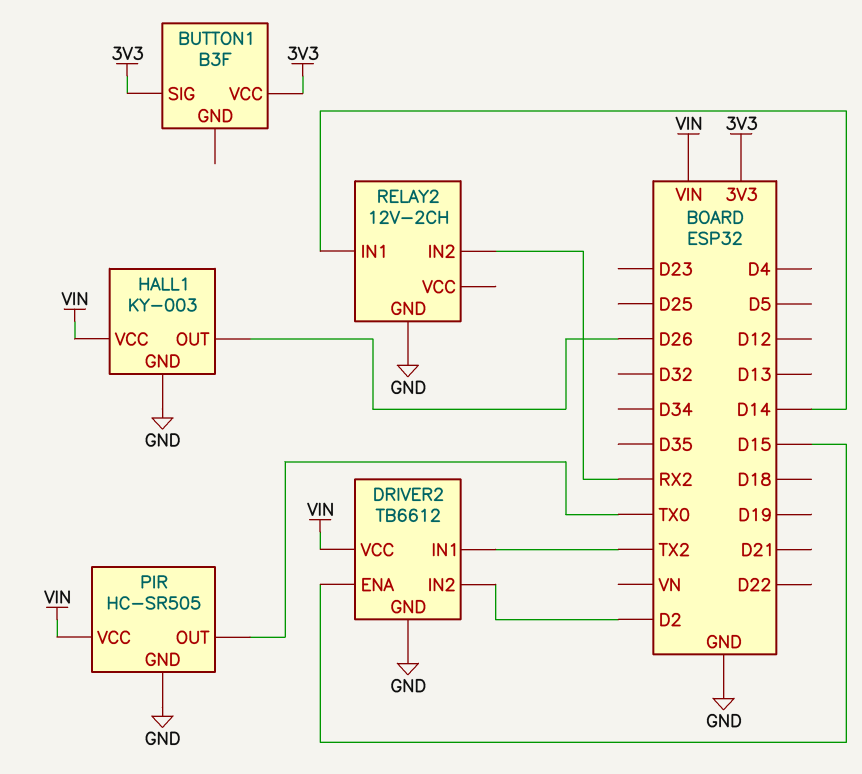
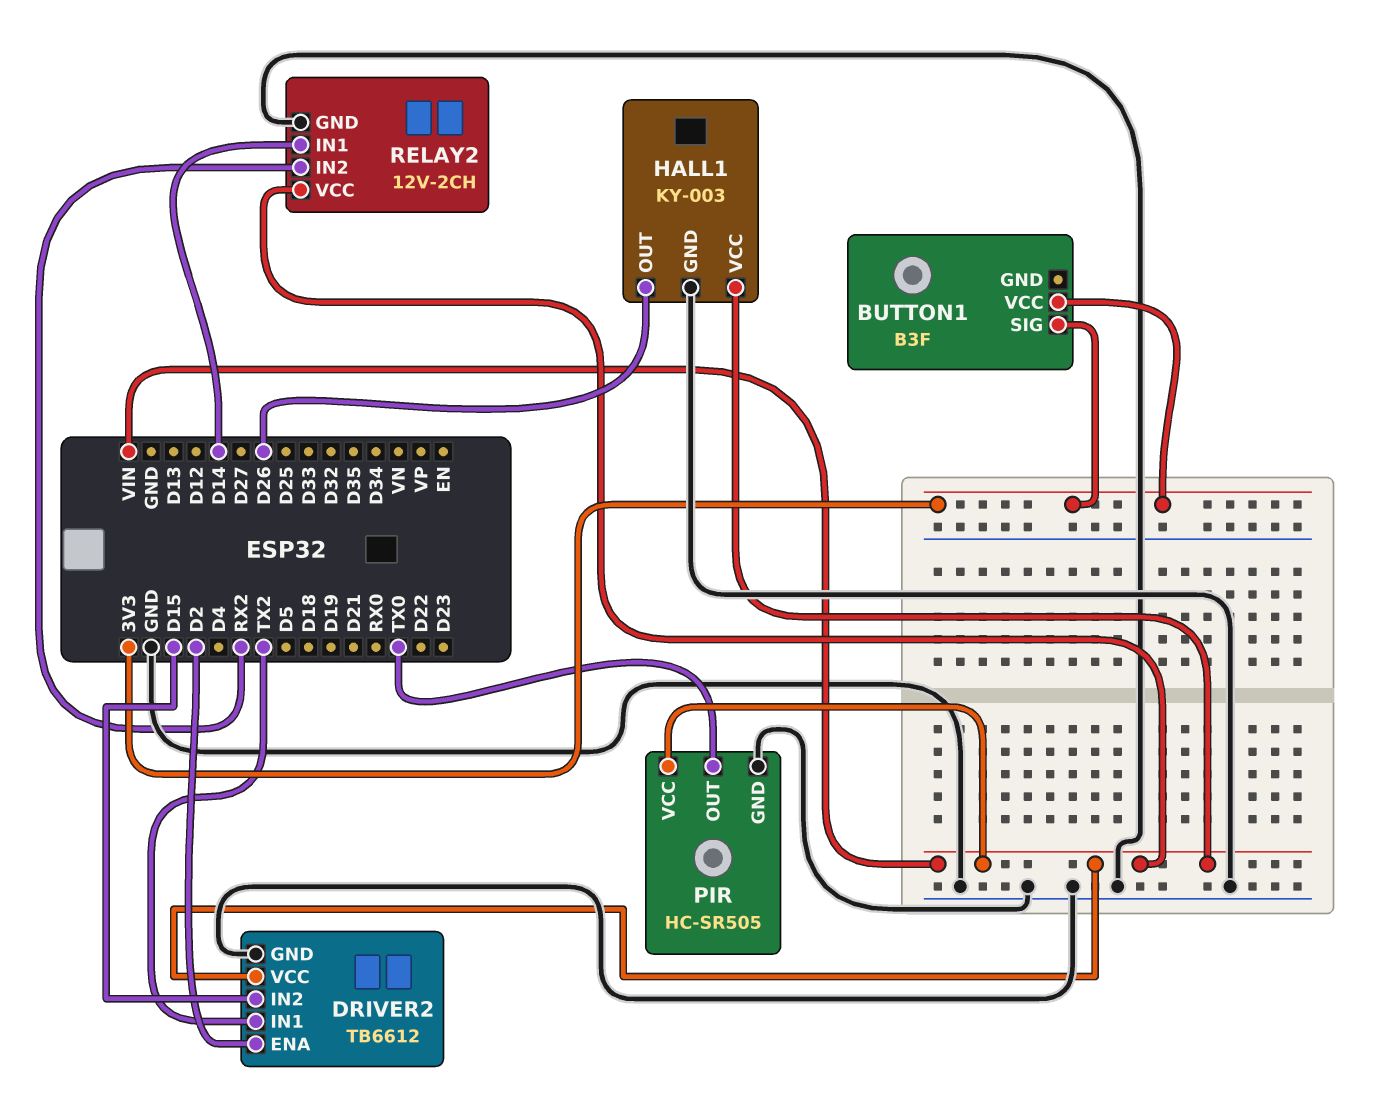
DRIVER2 pin ENA: D15 -> D2
DRIVER2 pin IN2: D2 -> D15
RELAY2 pin VCC: none -> VIN

